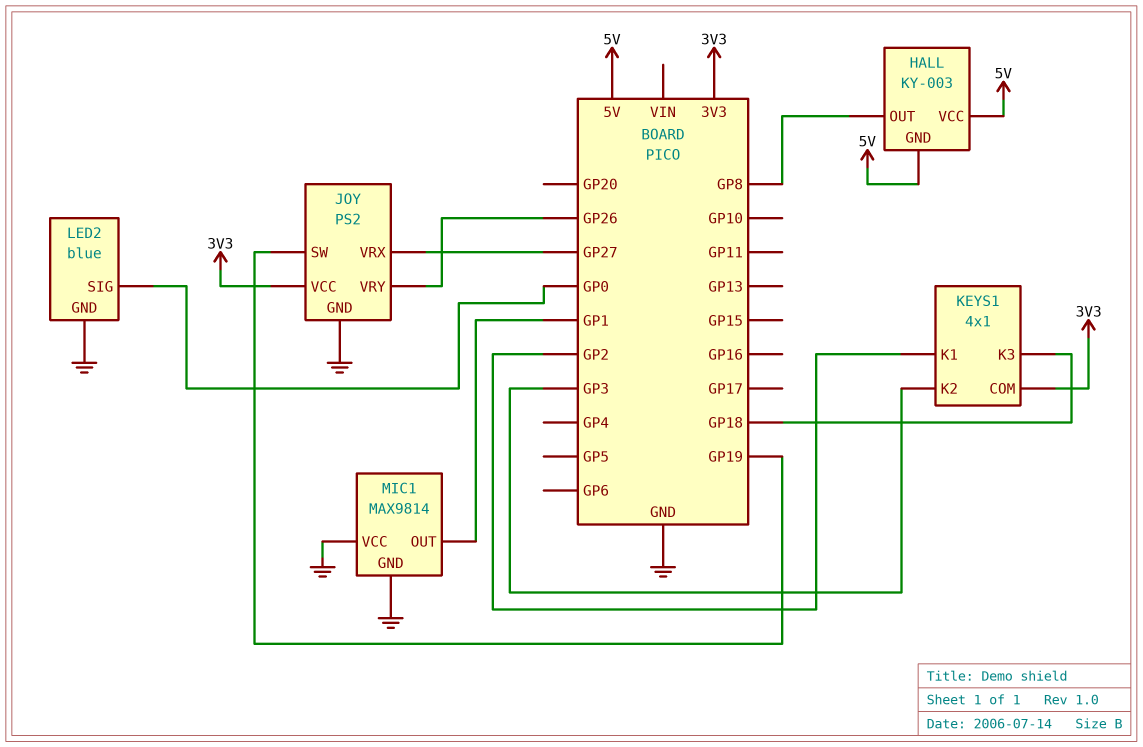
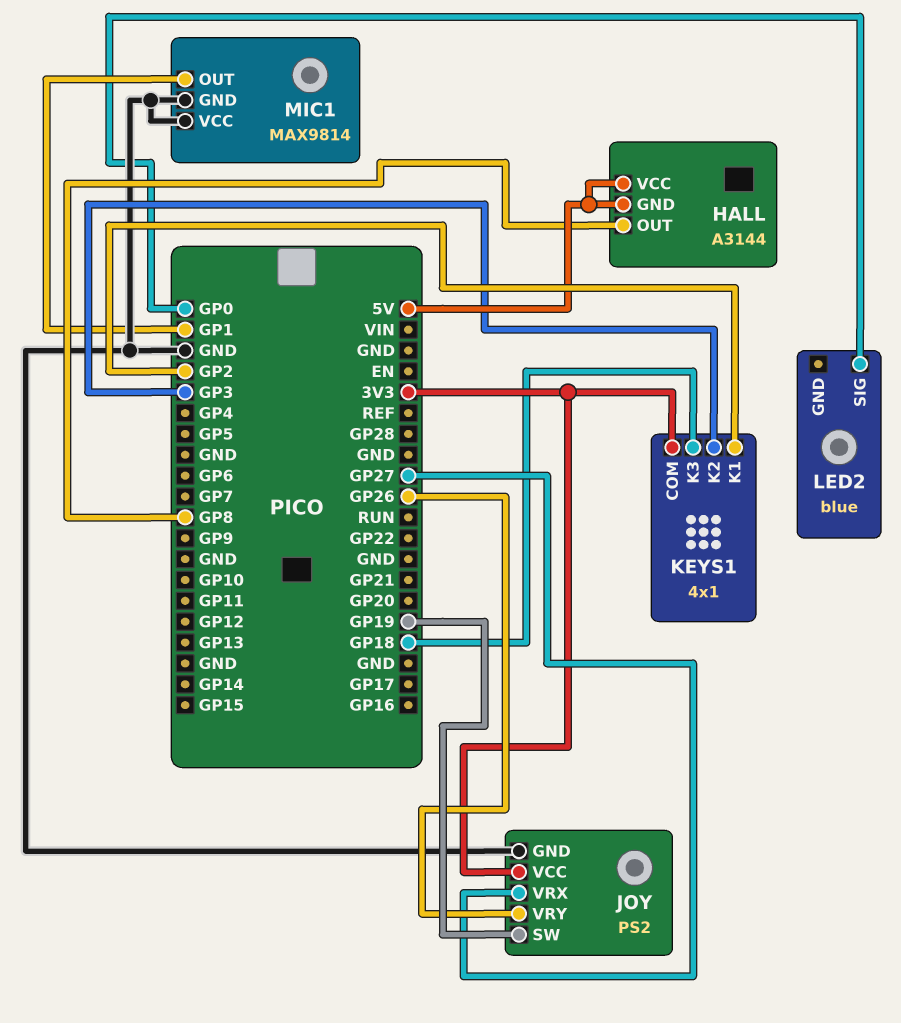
HALL: KY-003 -> A3144
LED2 pin GND: GND -> none

